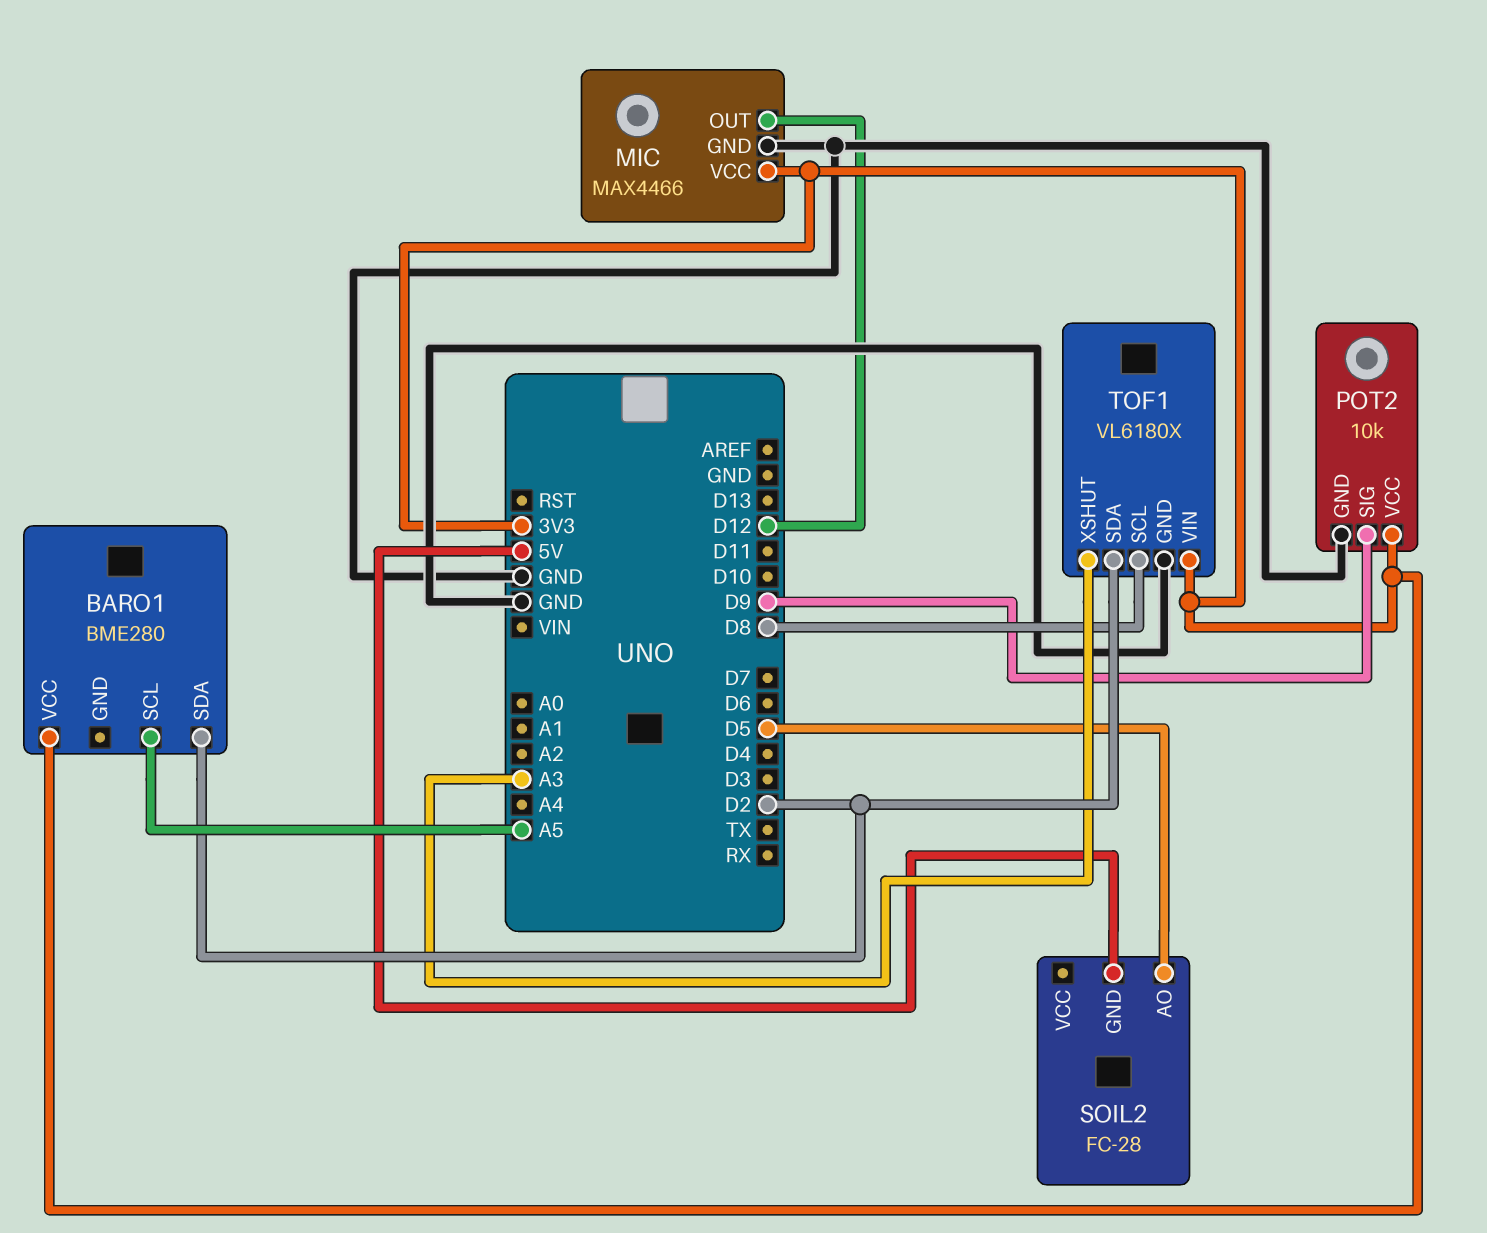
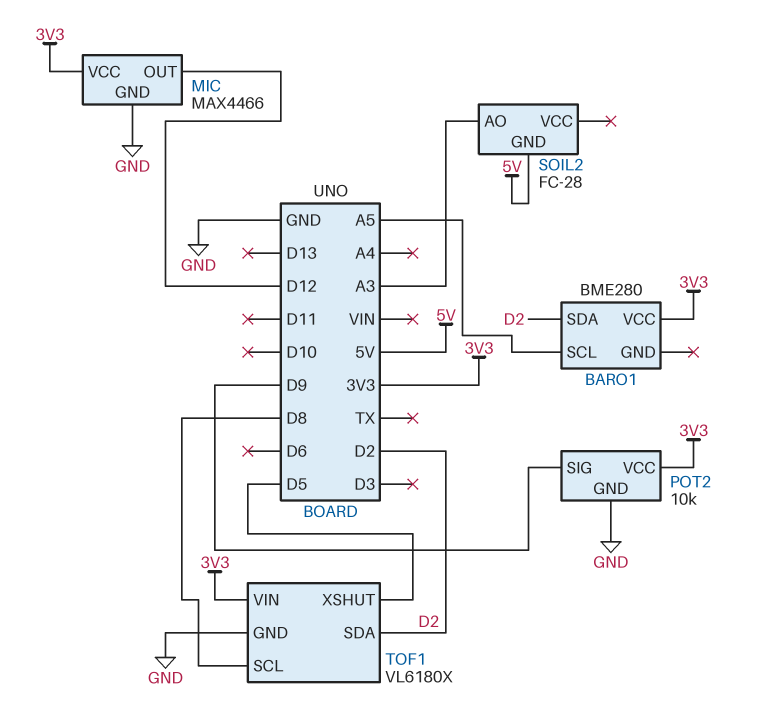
SOIL2 pin AO: D5 -> A3
TOF1 pin XSHUT: A3 -> D5

